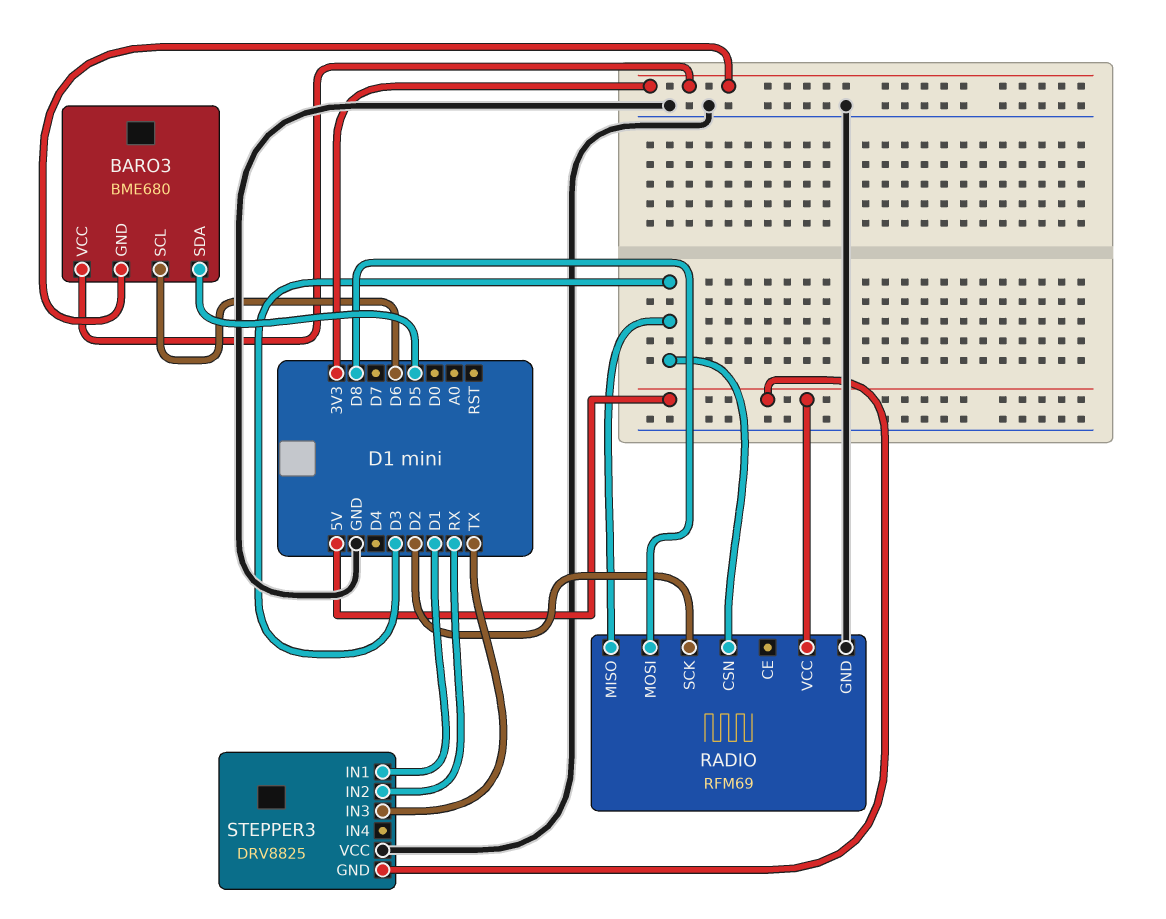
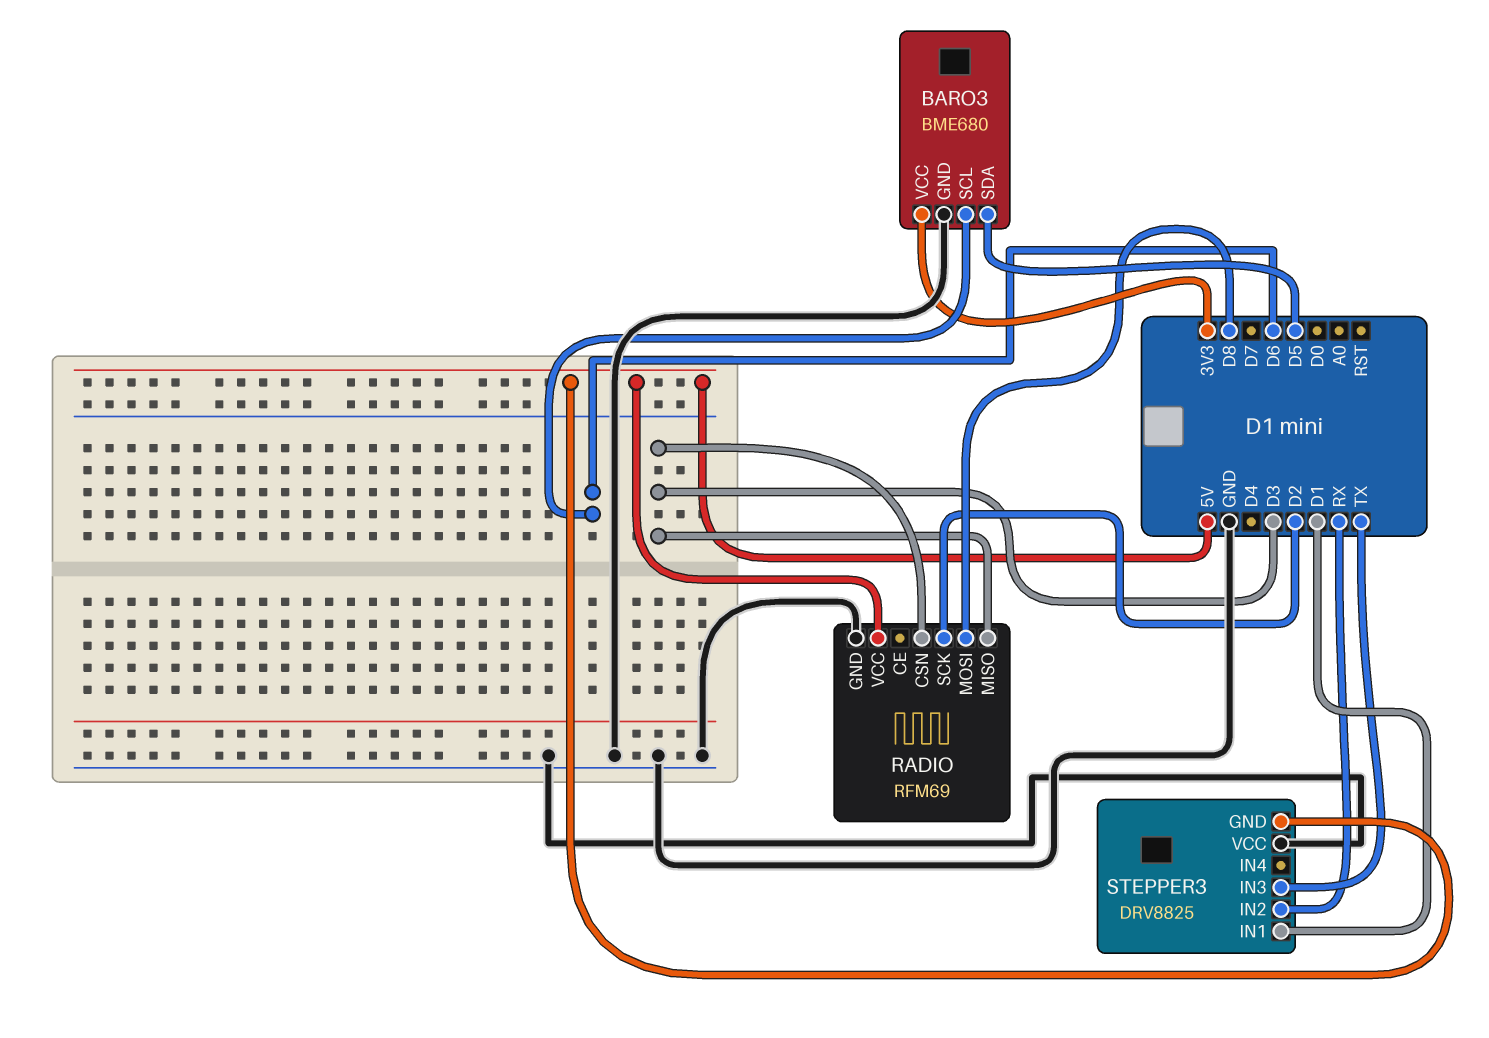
BARO3 pin GND: 3V3 -> GND

